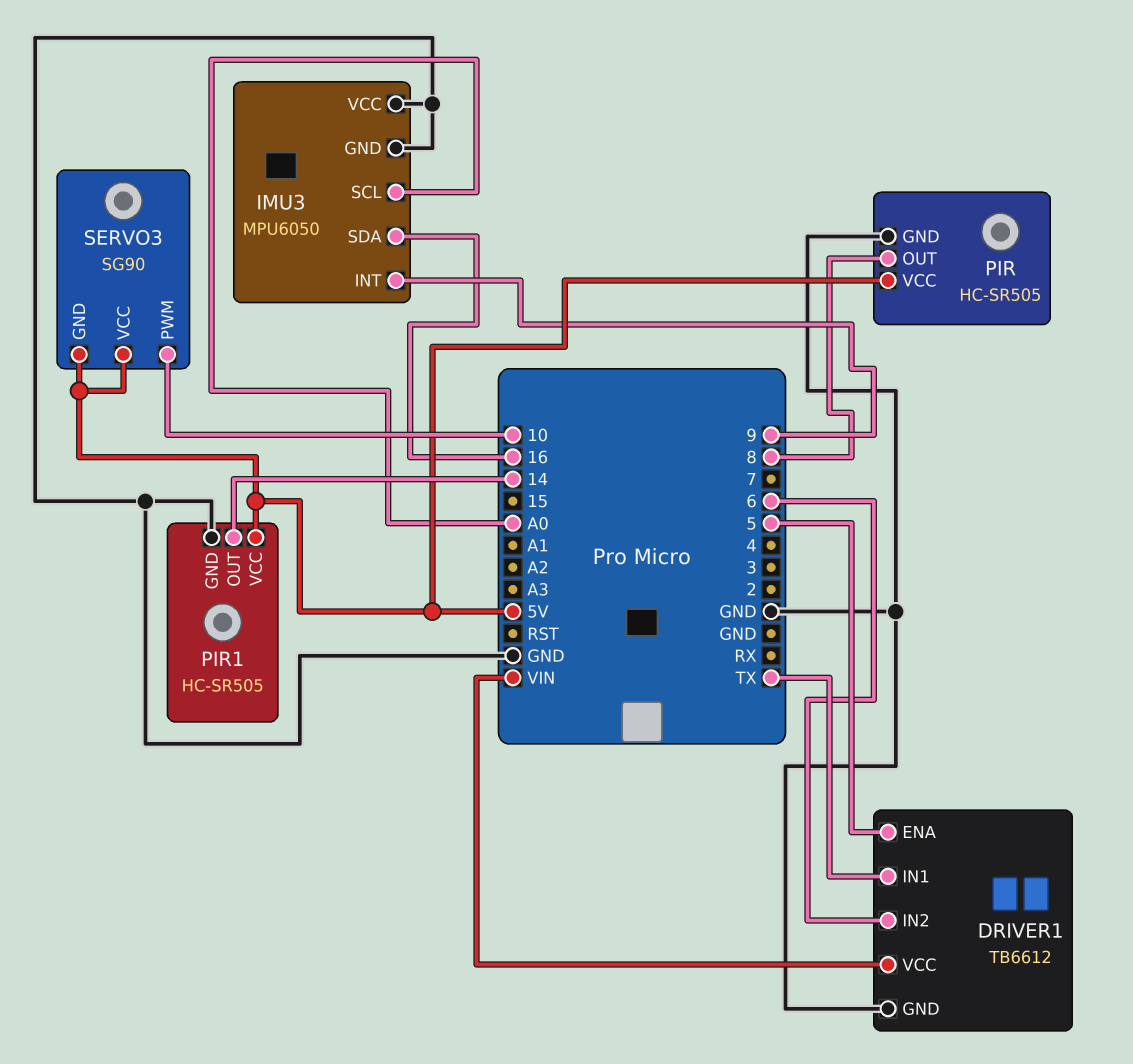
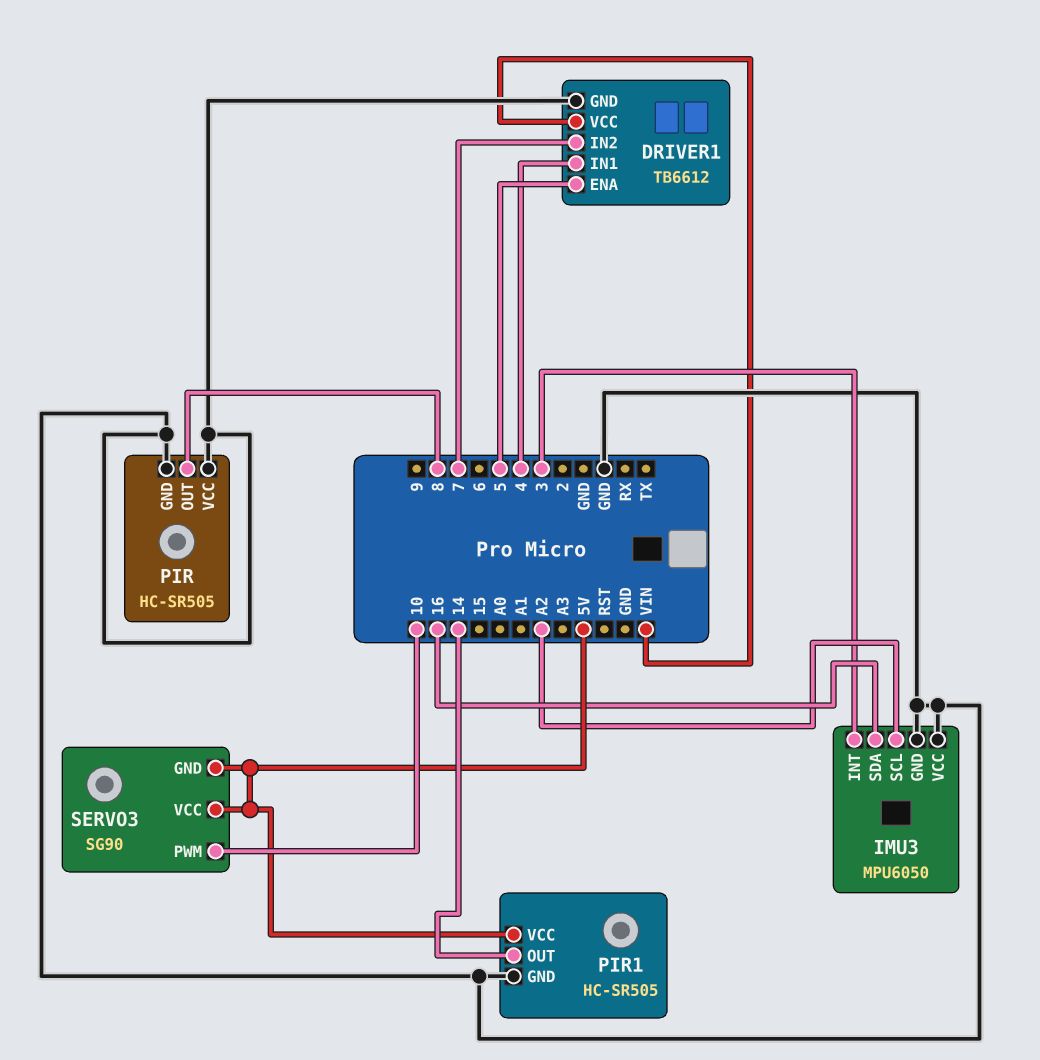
DRIVER1 pin IN1: TX -> 4
DRIVER1 pin IN2: 6 -> 7
IMU3 pin INT: 9 -> 3
IMU3 pin SCL: A0 -> A2
PIR pin VCC: 5V -> GND

